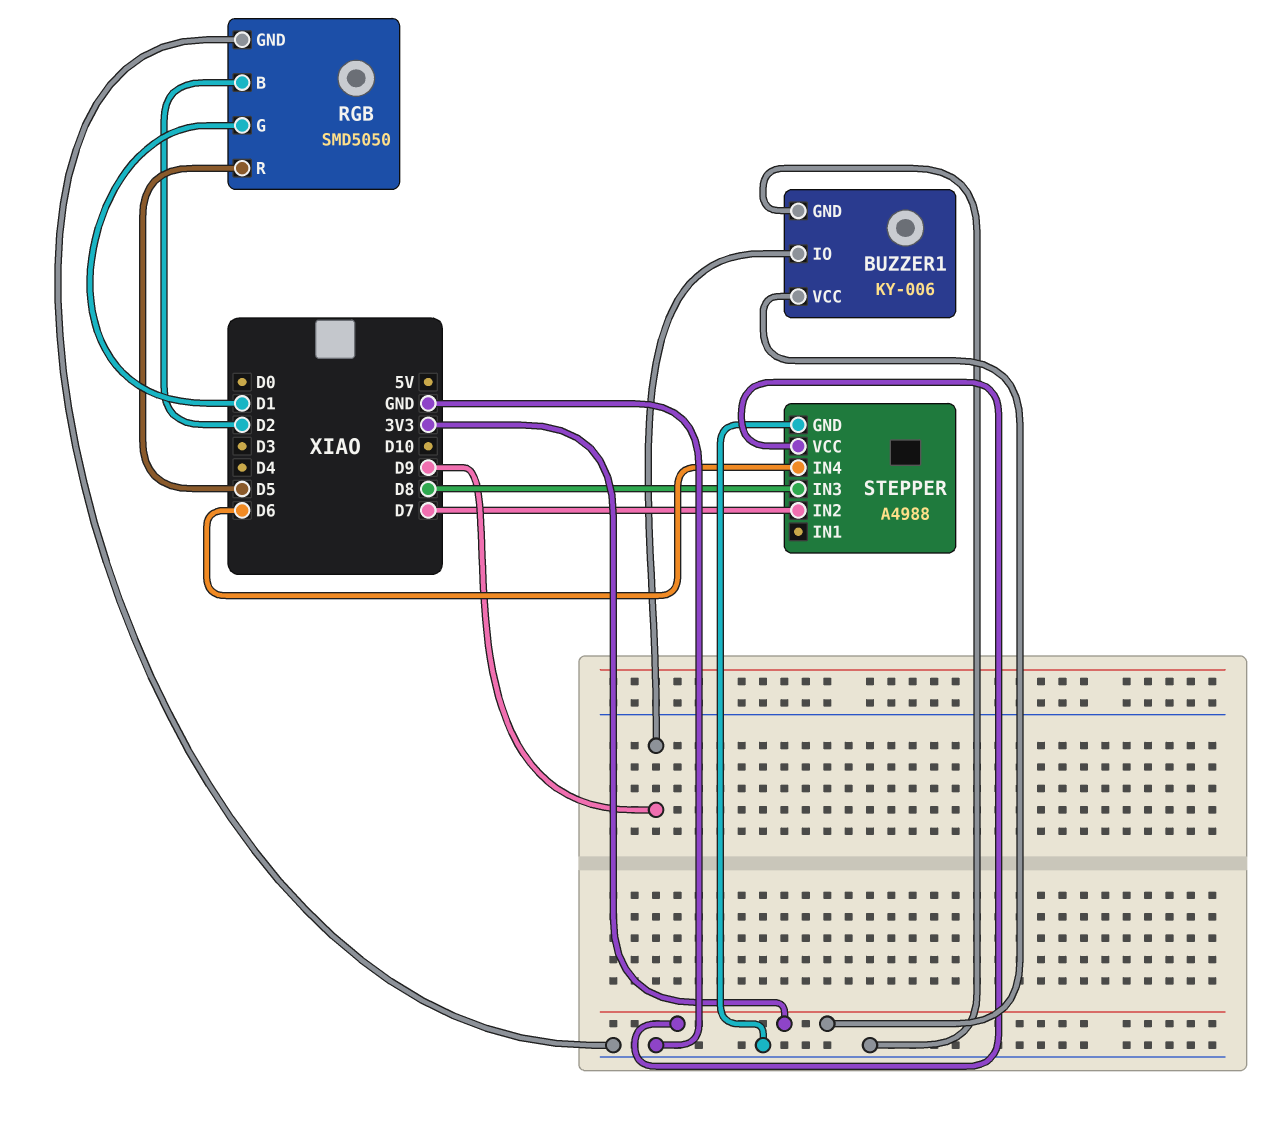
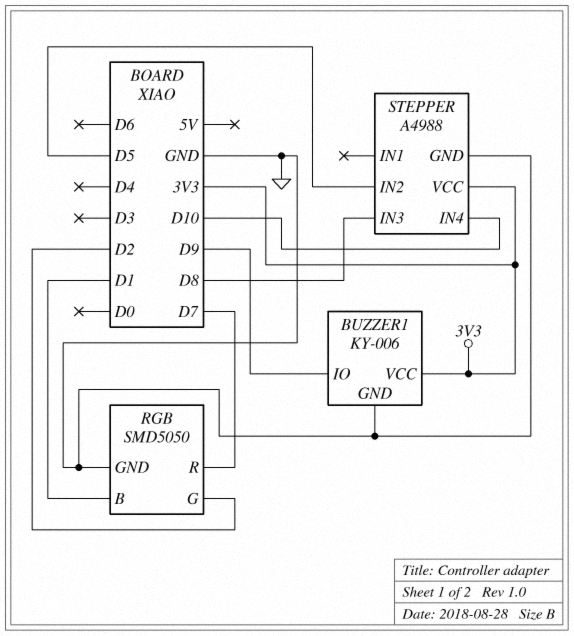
RGB pin B: D2 -> D1
RGB pin G: D1 -> D2
RGB pin R: D5 -> D7
STEPPER pin IN2: D7 -> D5
STEPPER pin IN4: D6 -> D10

